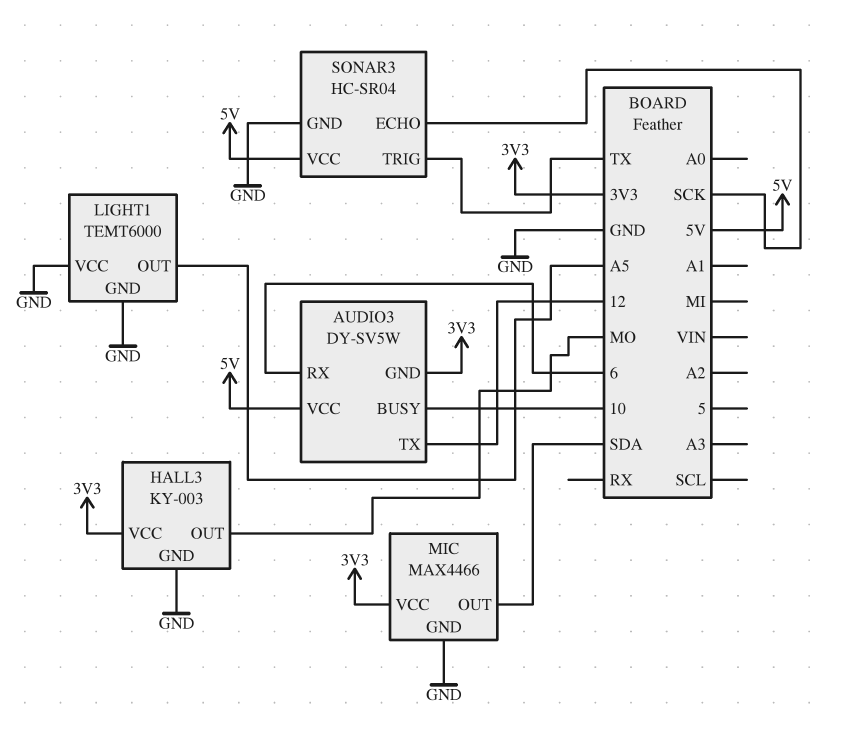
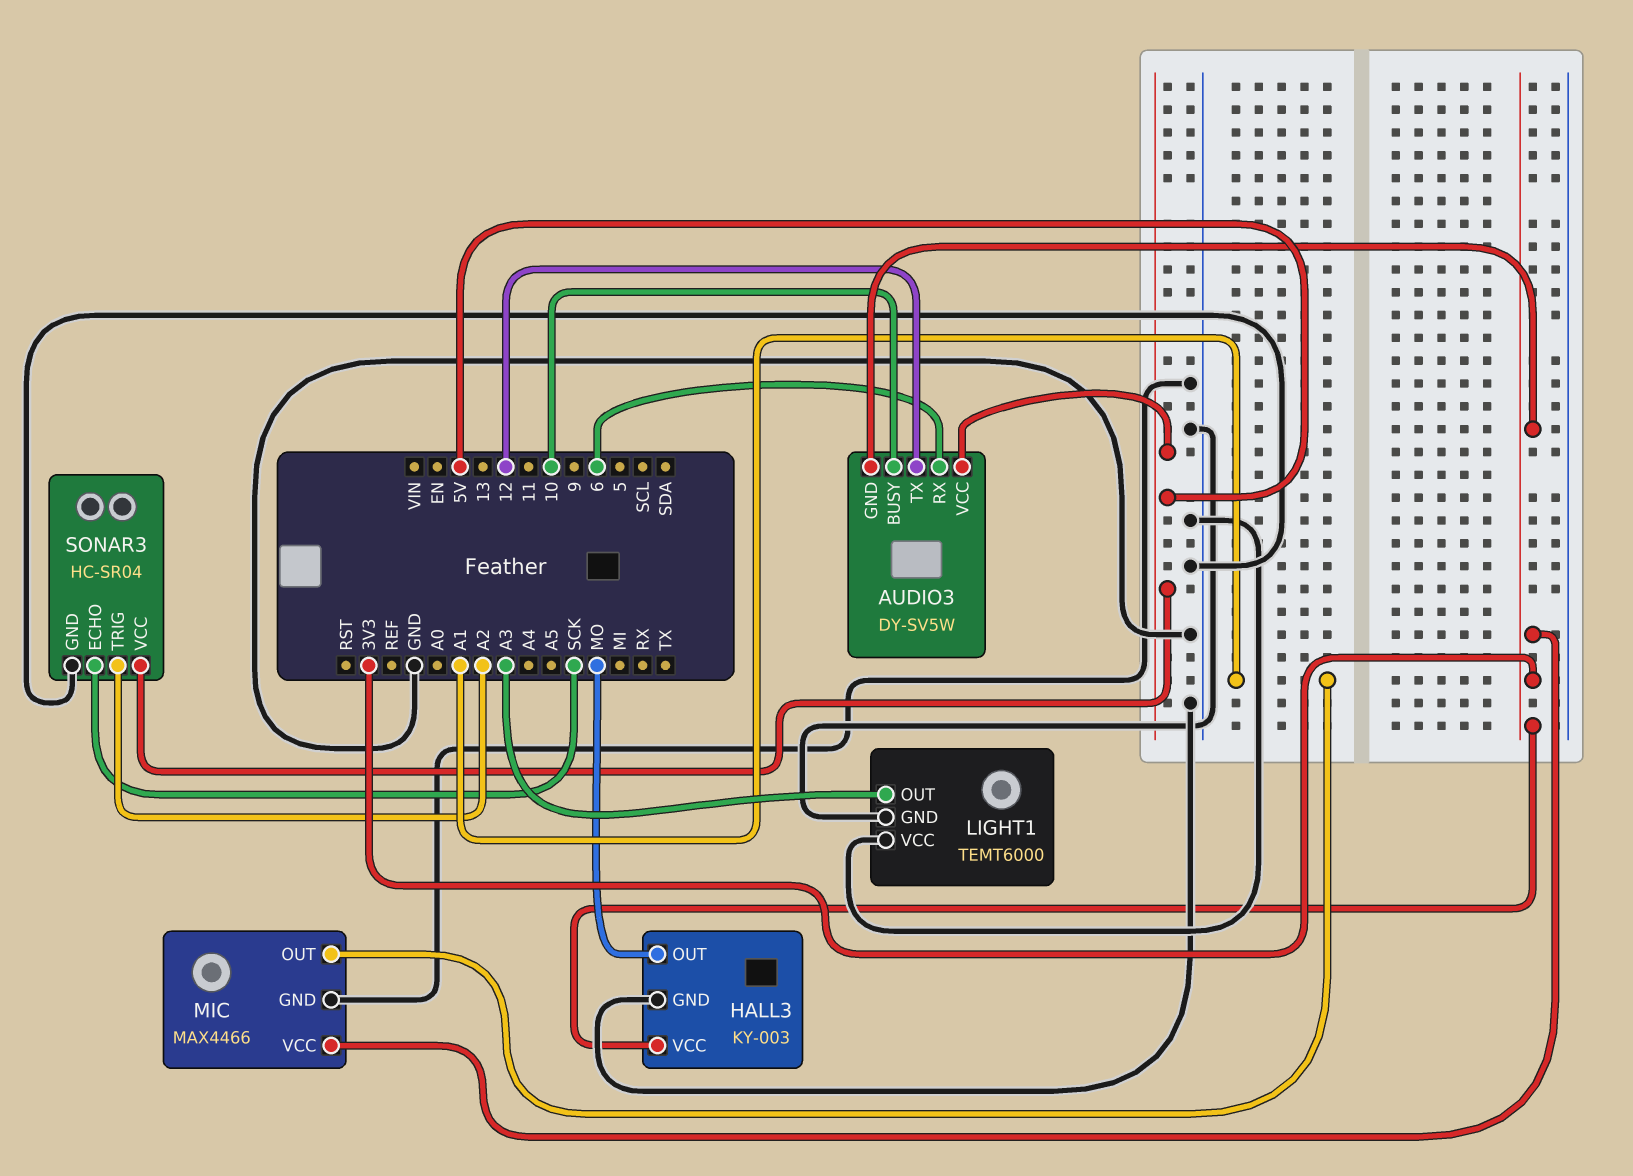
LIGHT1 pin OUT: A5 -> A3
MIC pin OUT: SDA -> A1
SONAR3 pin TRIG: TX -> A2

